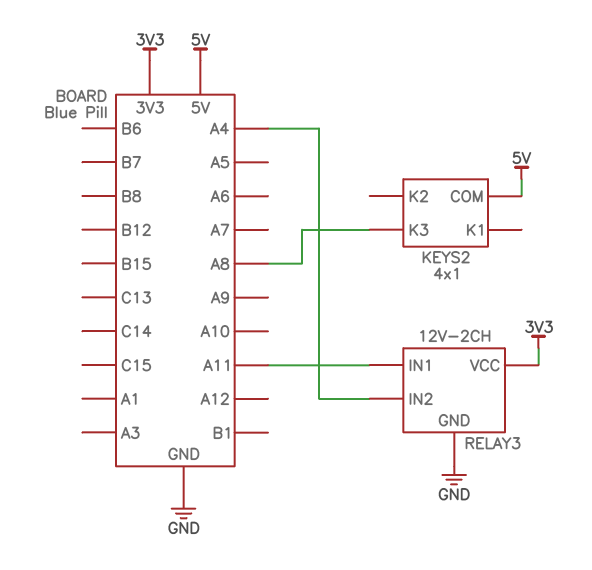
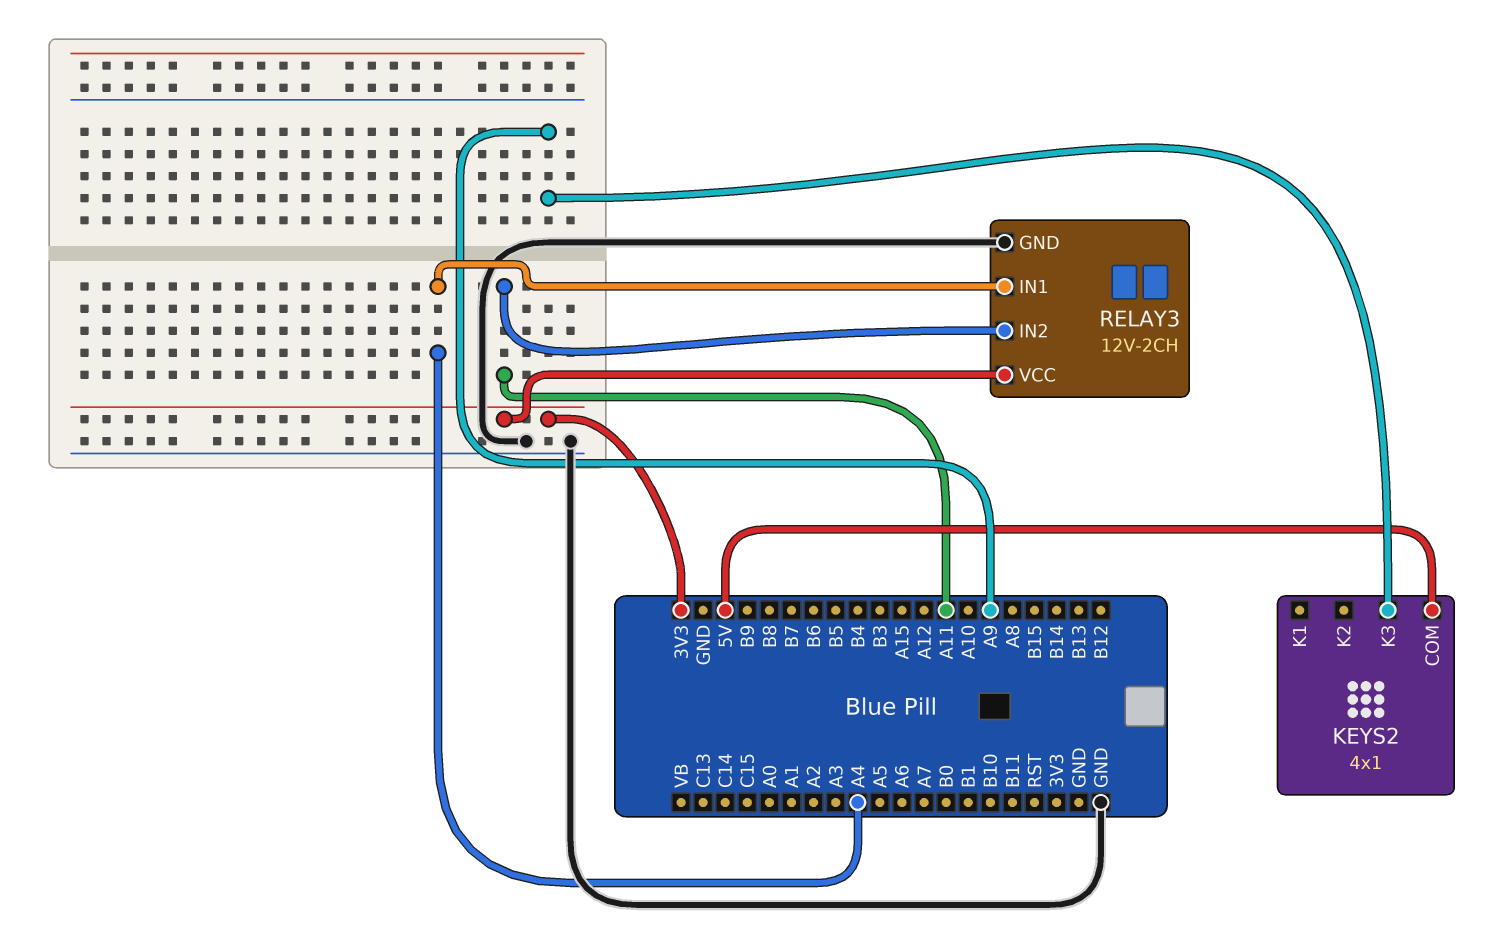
KEYS2 pin K3: A8 -> A9
RELAY3 pin IN1: A11 -> A4
RELAY3 pin IN2: A4 -> A11

